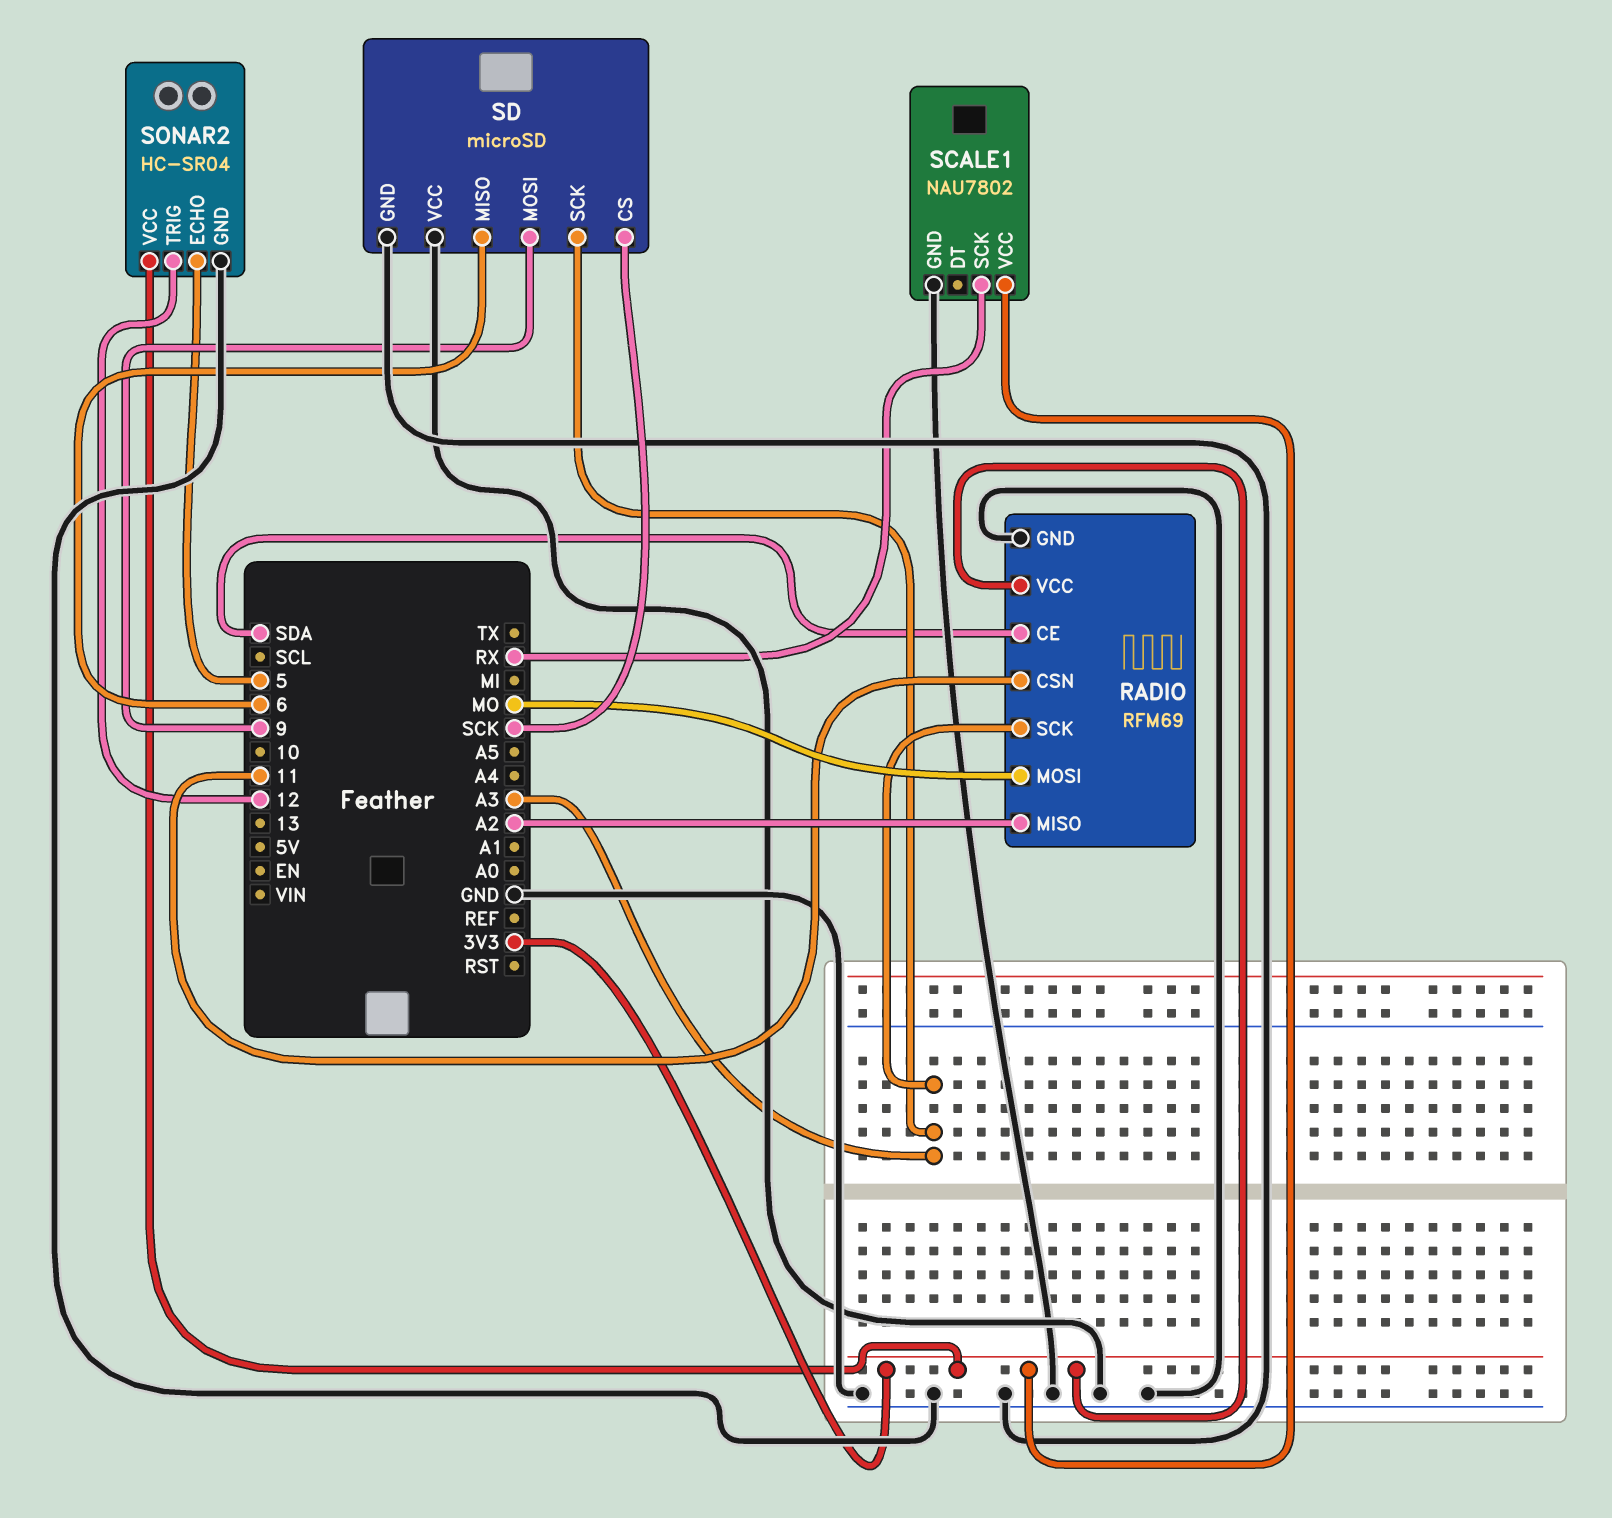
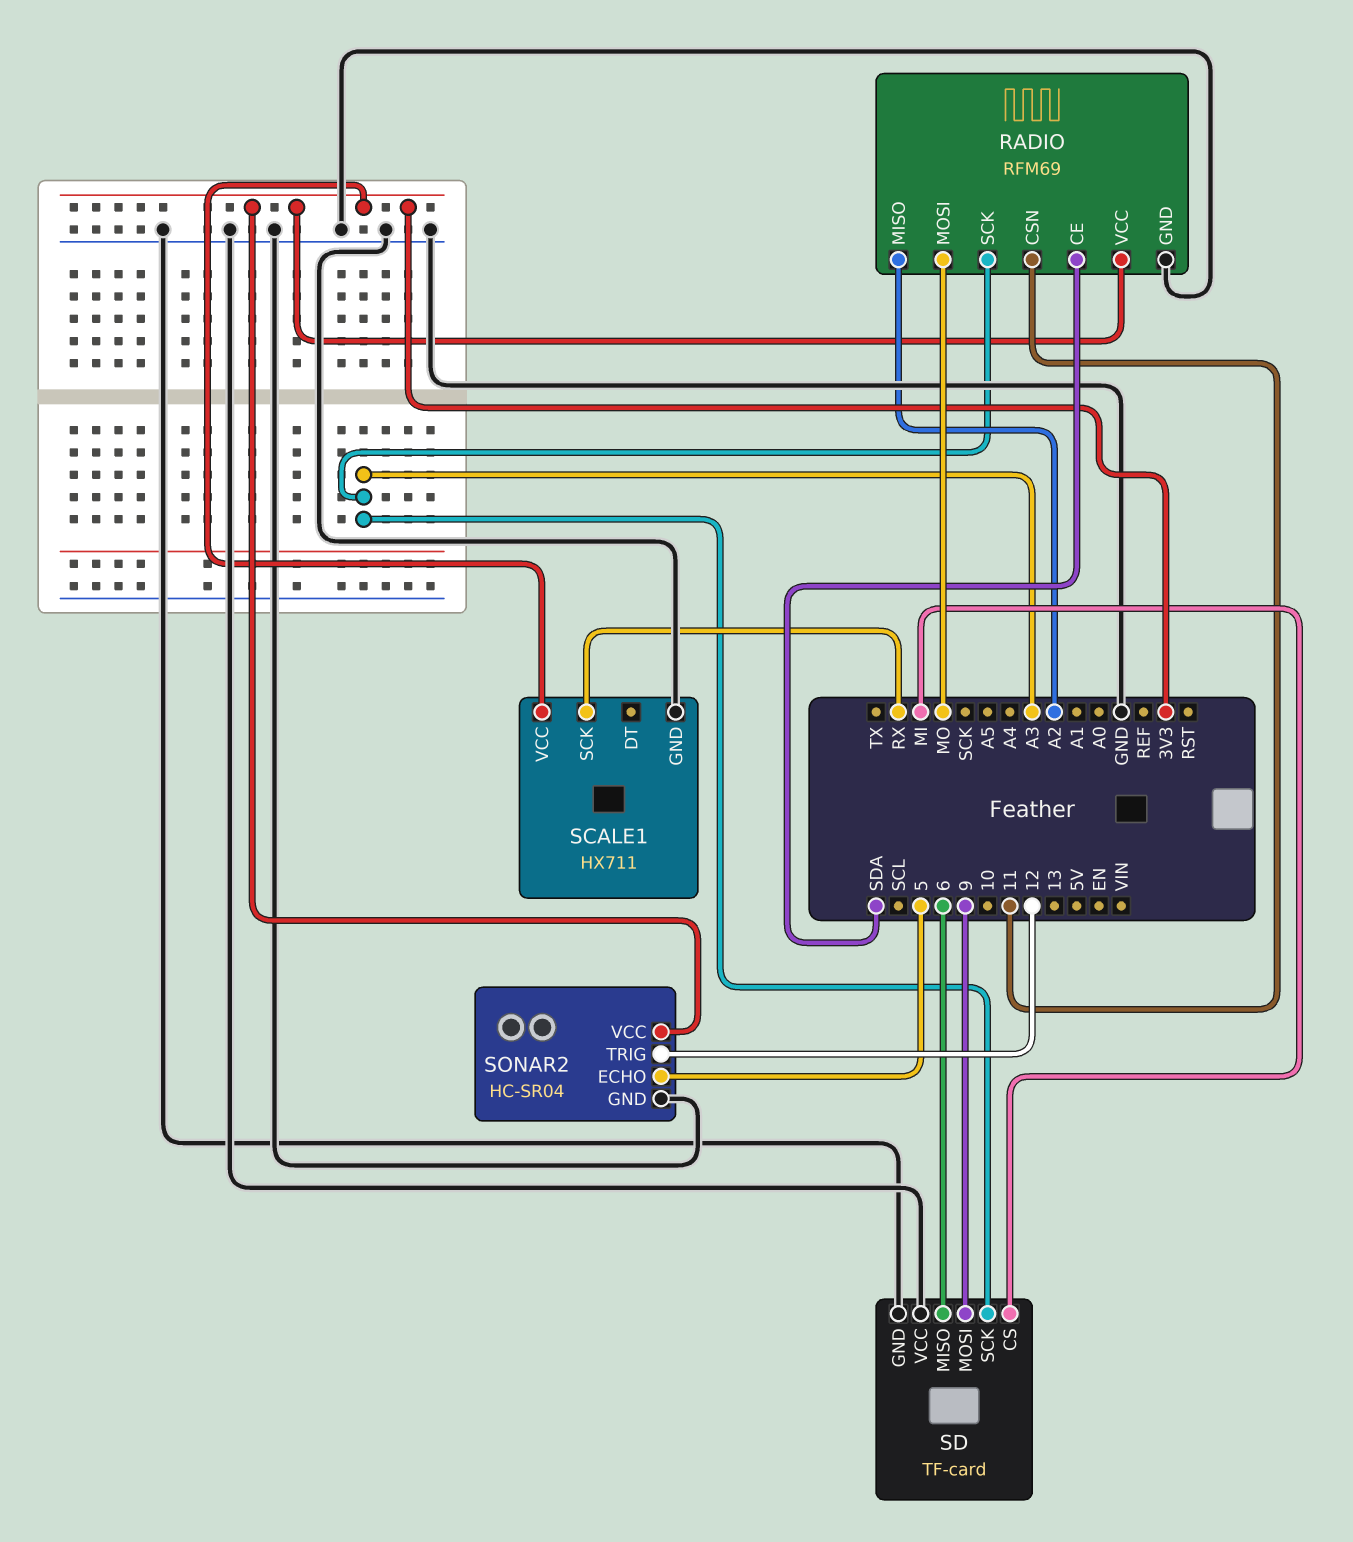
SCALE1: NAU7802 -> HX711
SD: microSD -> TF-card
SD pin CS: SCK -> MI

